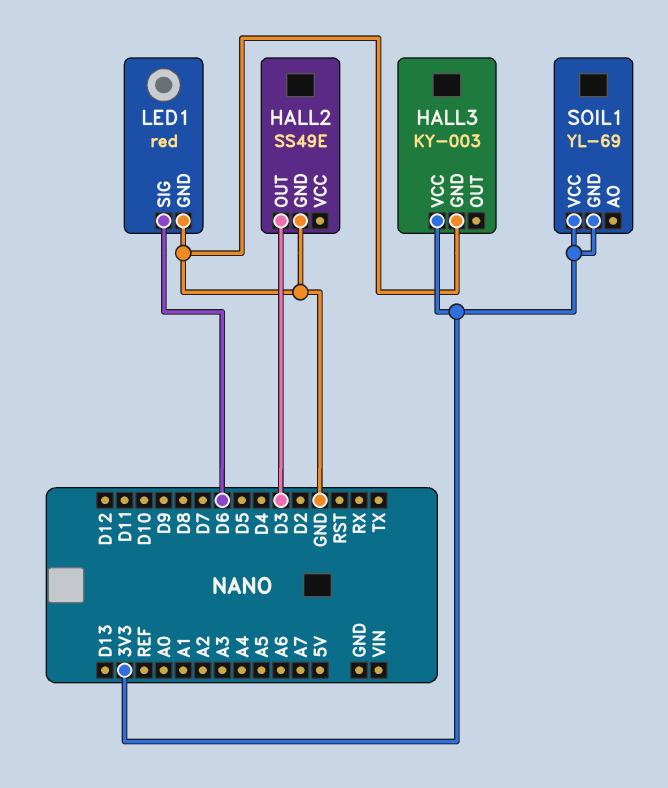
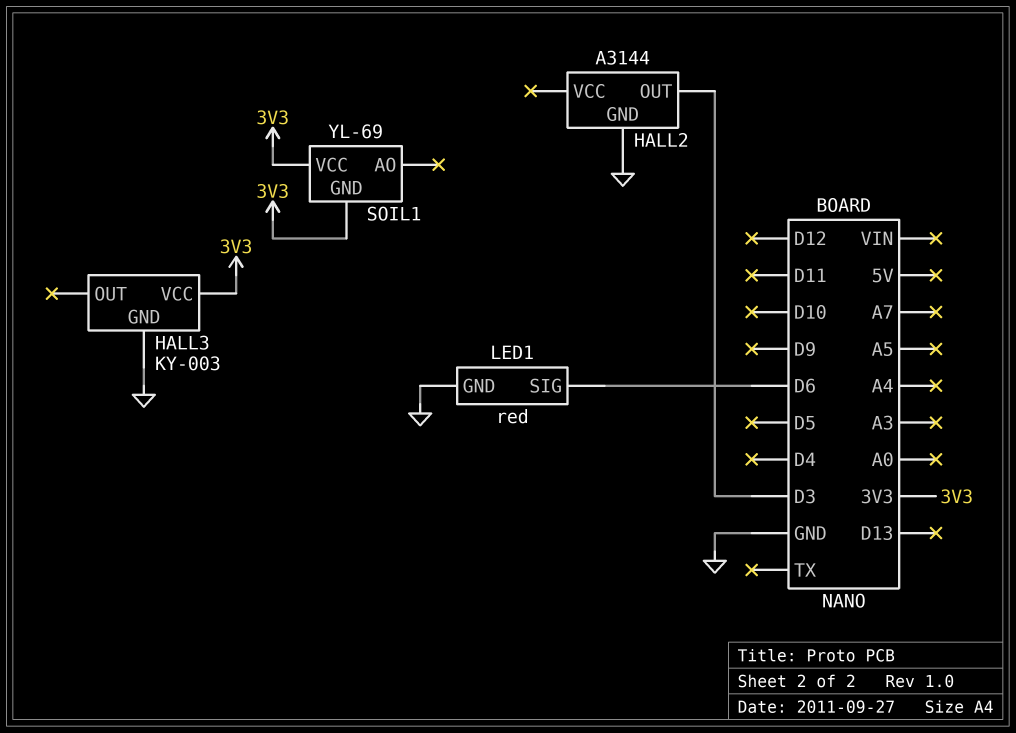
HALL2: SS49E -> A3144

